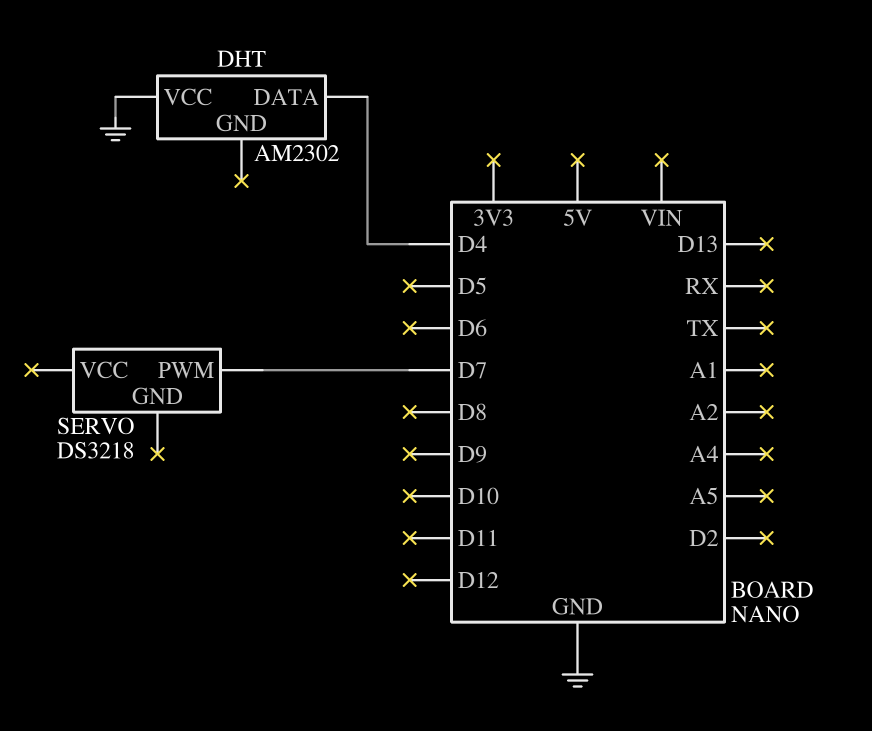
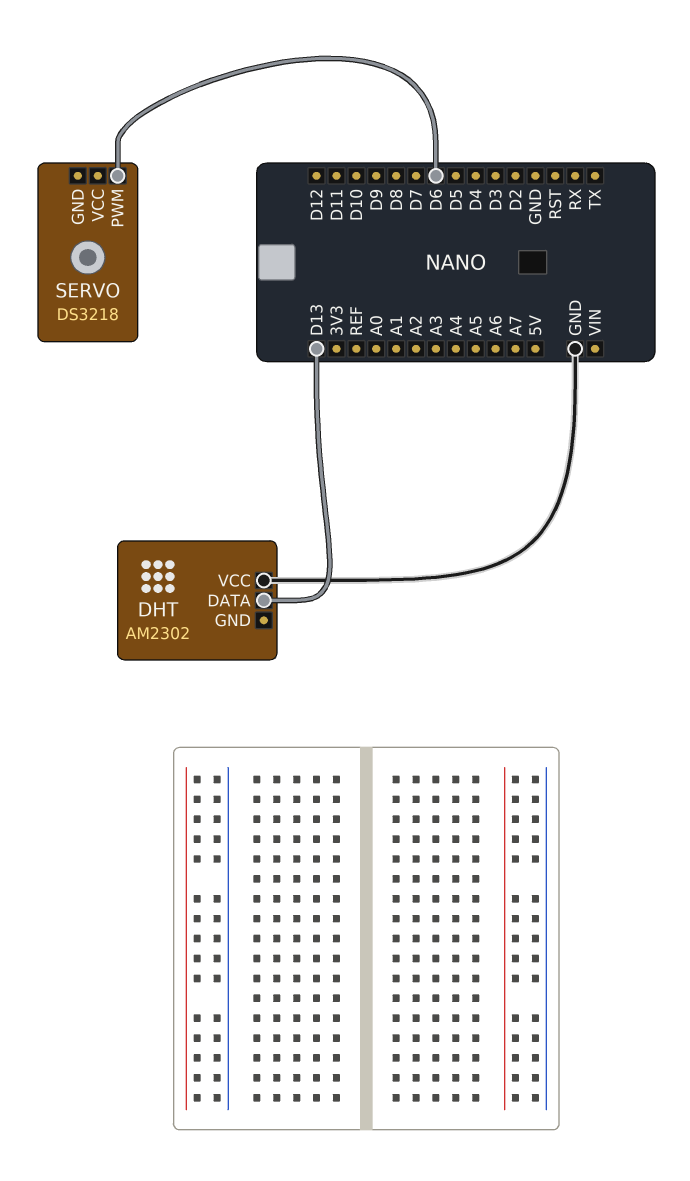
DHT pin DATA: D4 -> D13
SERVO pin PWM: D7 -> D6

